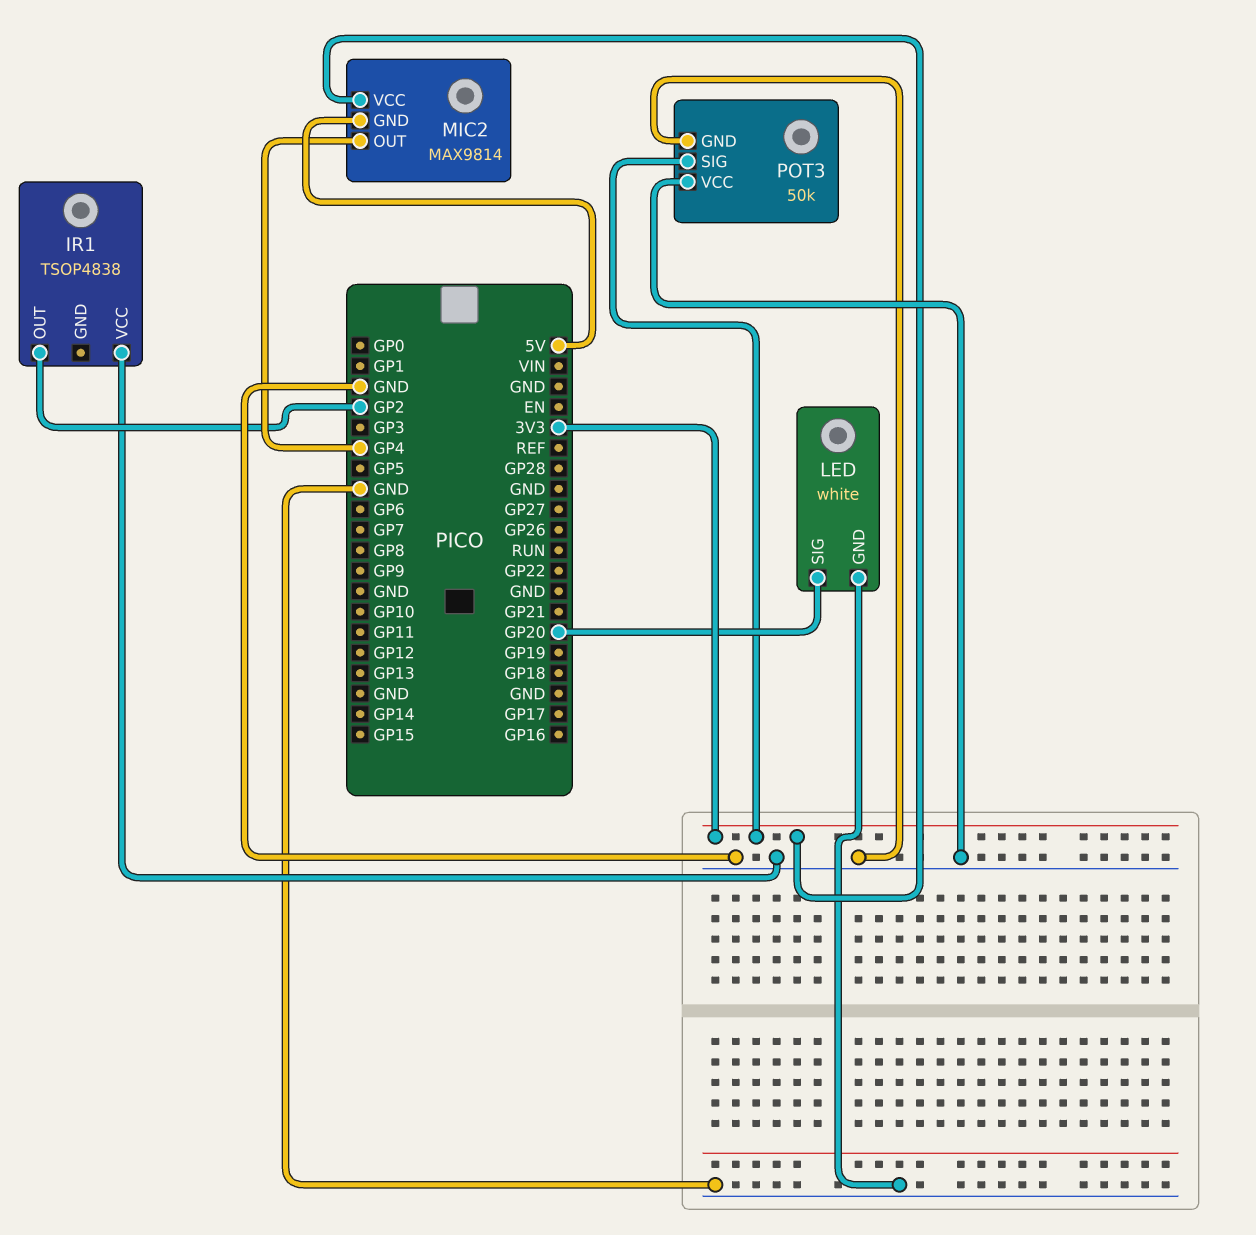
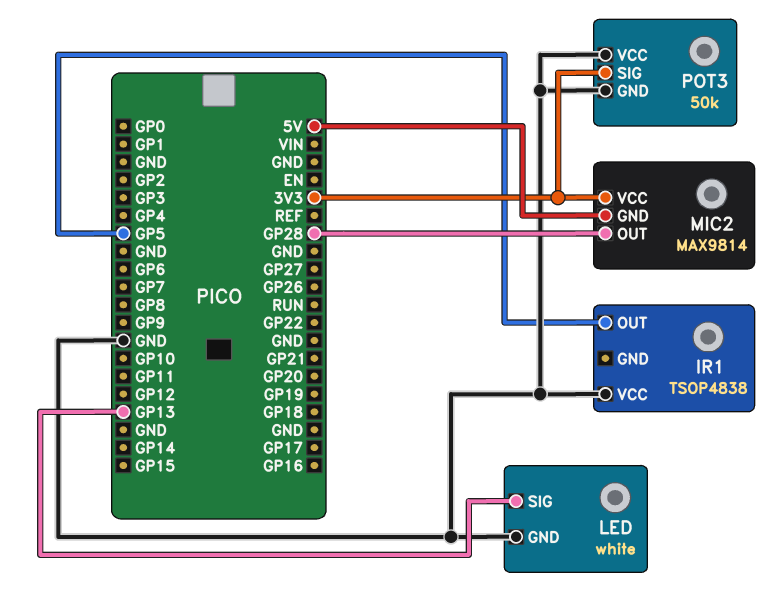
IR1 pin OUT: GP2 -> GP5
LED pin SIG: GP20 -> GP13
MIC2 pin OUT: GP4 -> GP28

